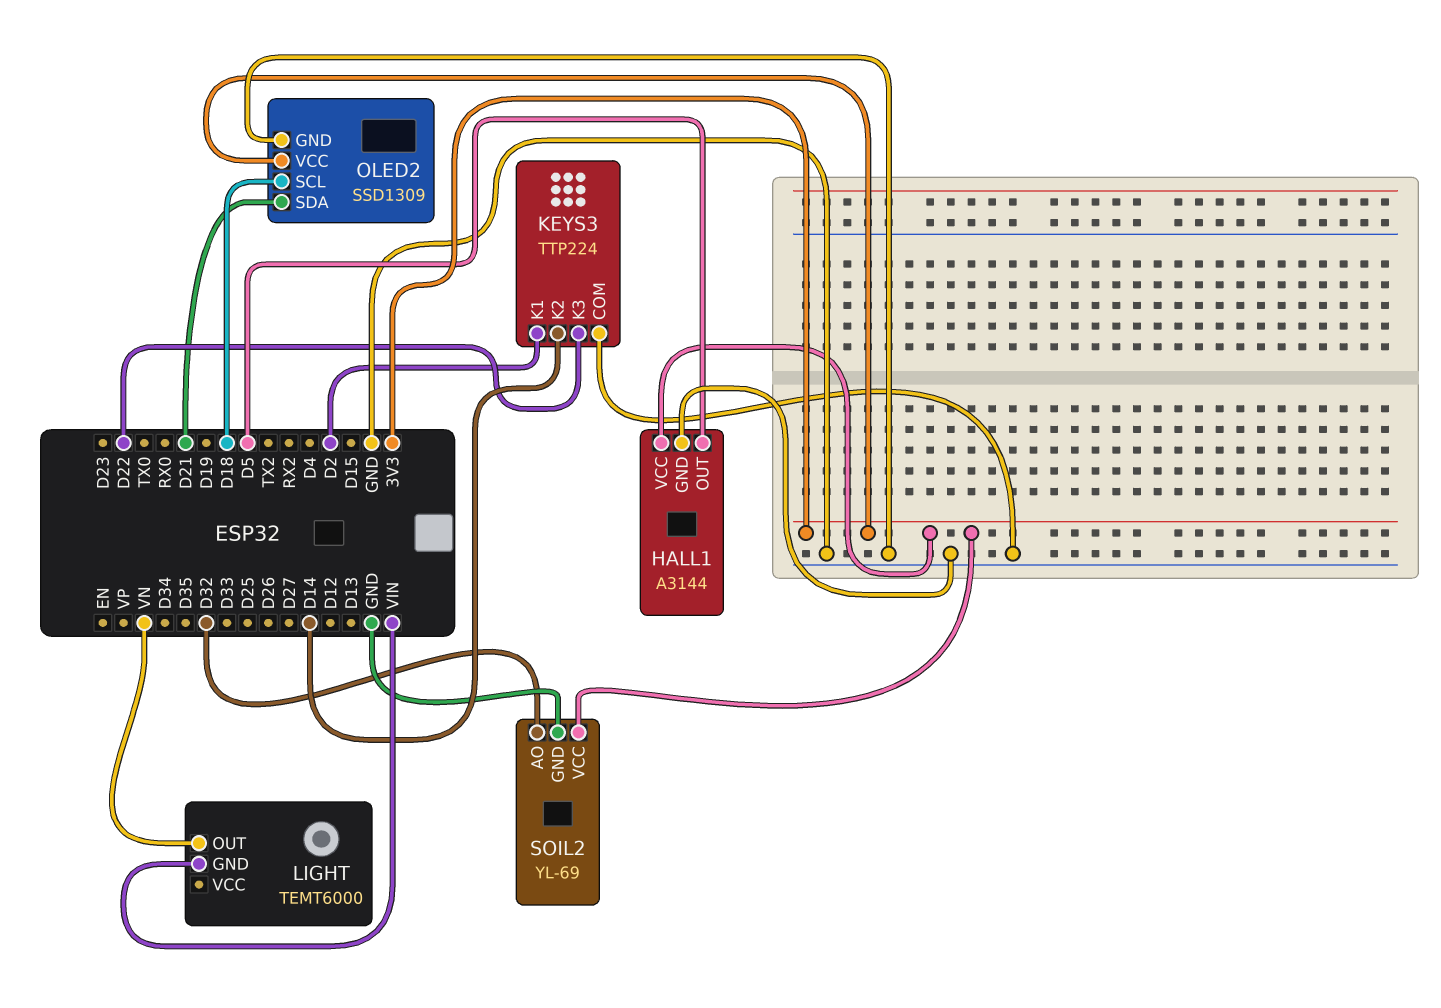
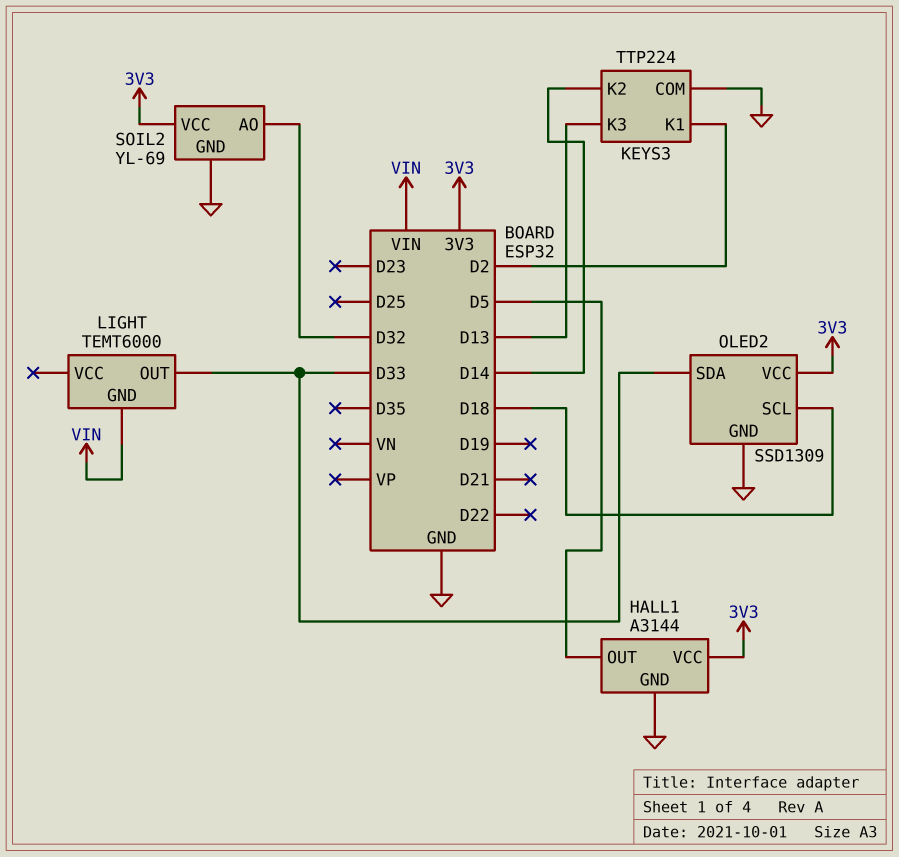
KEYS3 pin K3: D22 -> D13
LIGHT pin OUT: VN -> D33
OLED2 pin SDA: D21 -> D33

